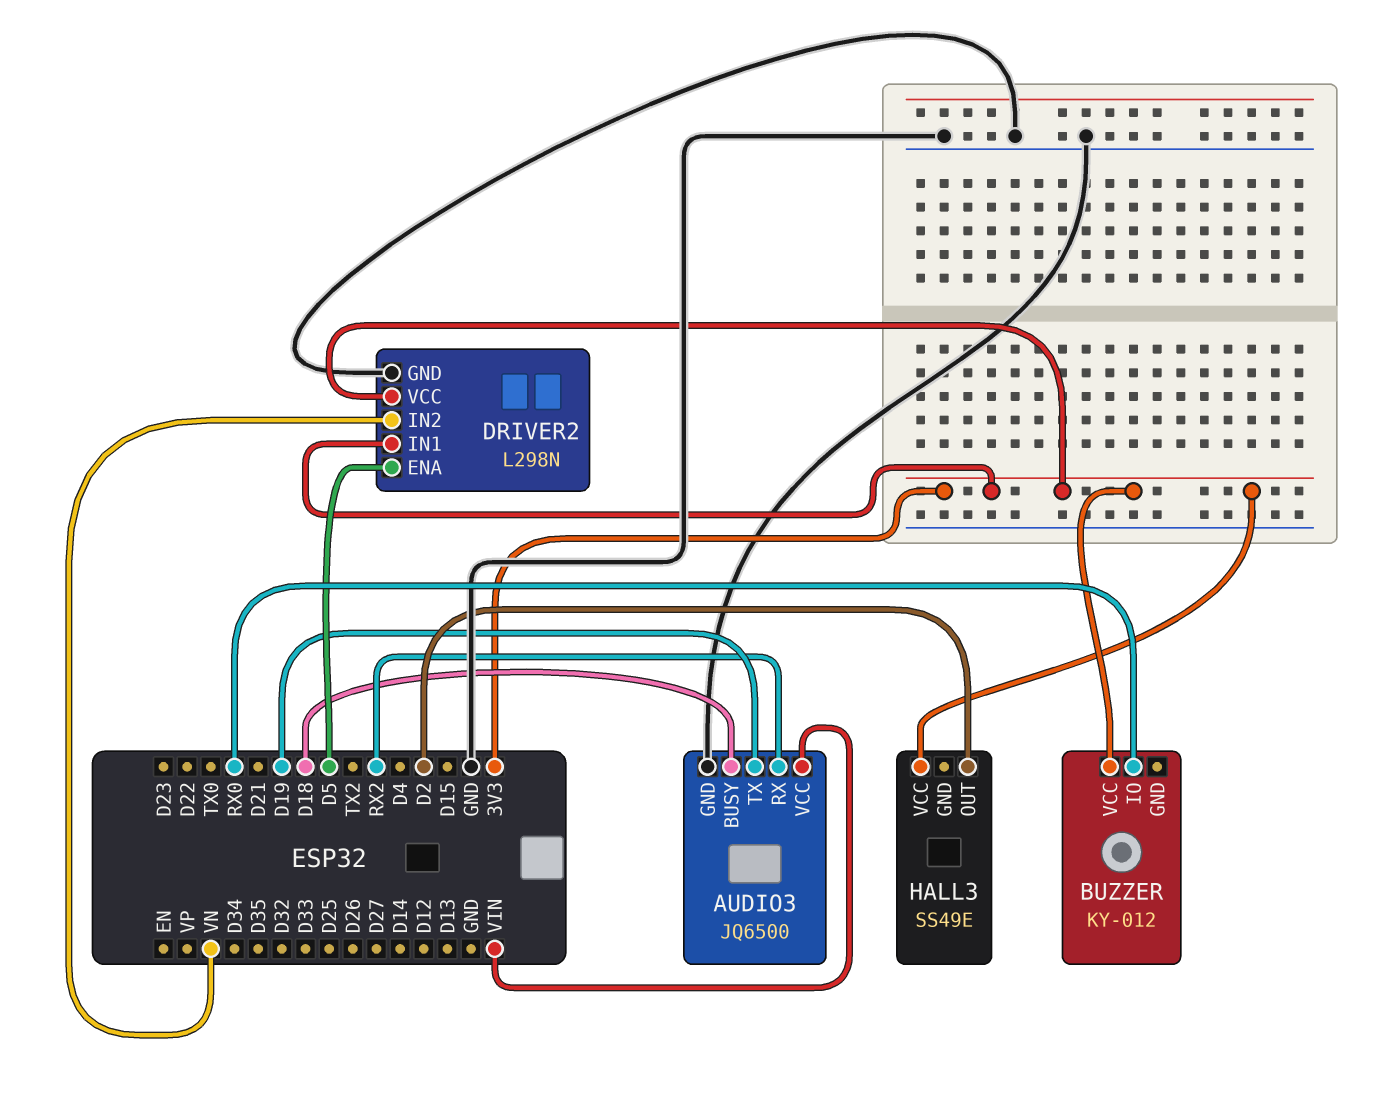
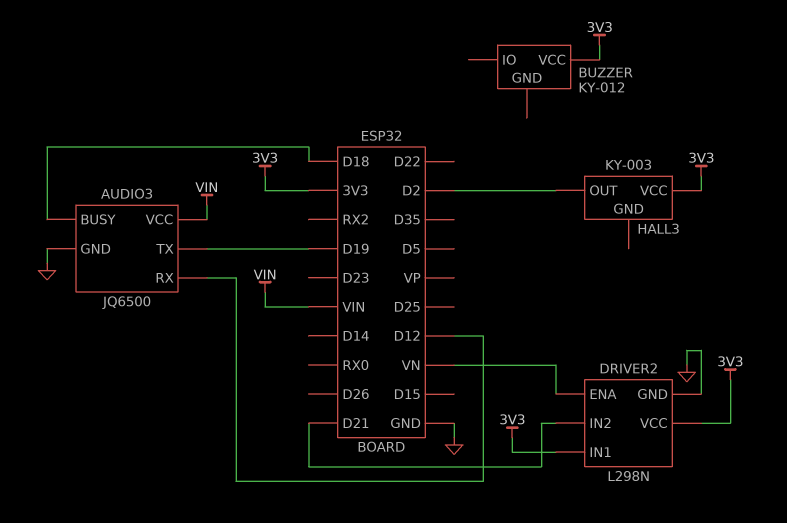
AUDIO3 pin RX: RX2 -> D12
BUZZER pin IO: RX0 -> none
DRIVER2 pin ENA: D5 -> VN
DRIVER2 pin IN2: VN -> D21
HALL3: SS49E -> KY-003

